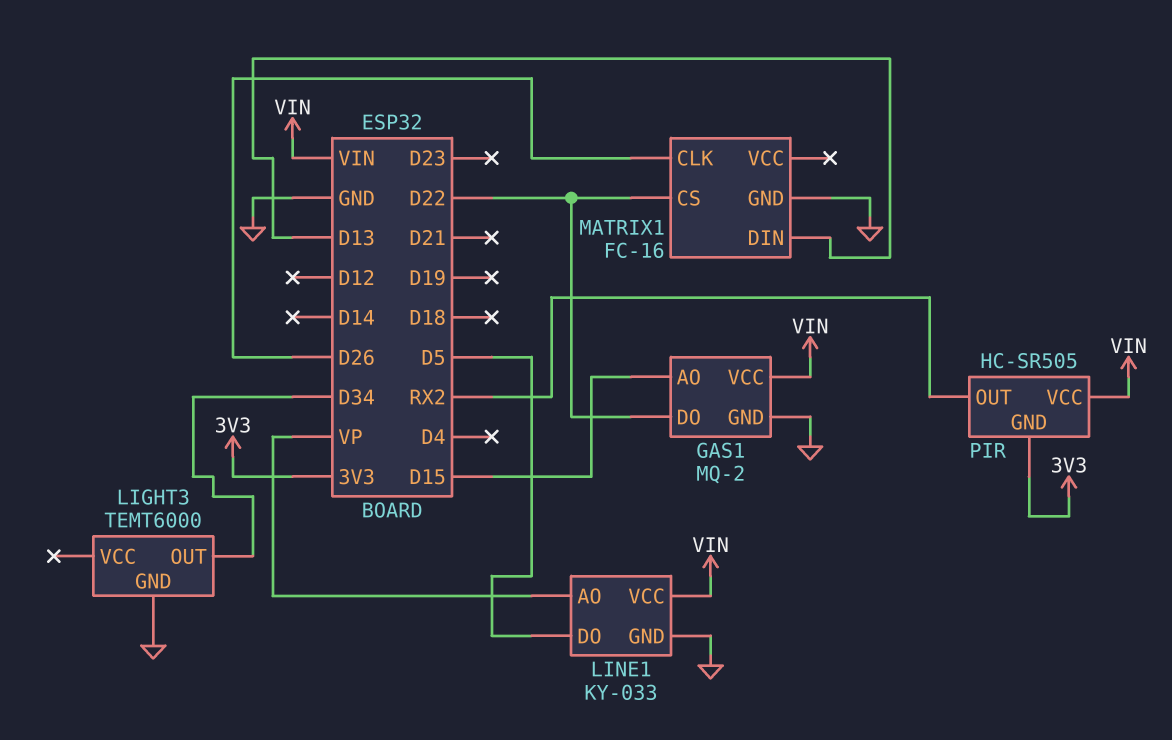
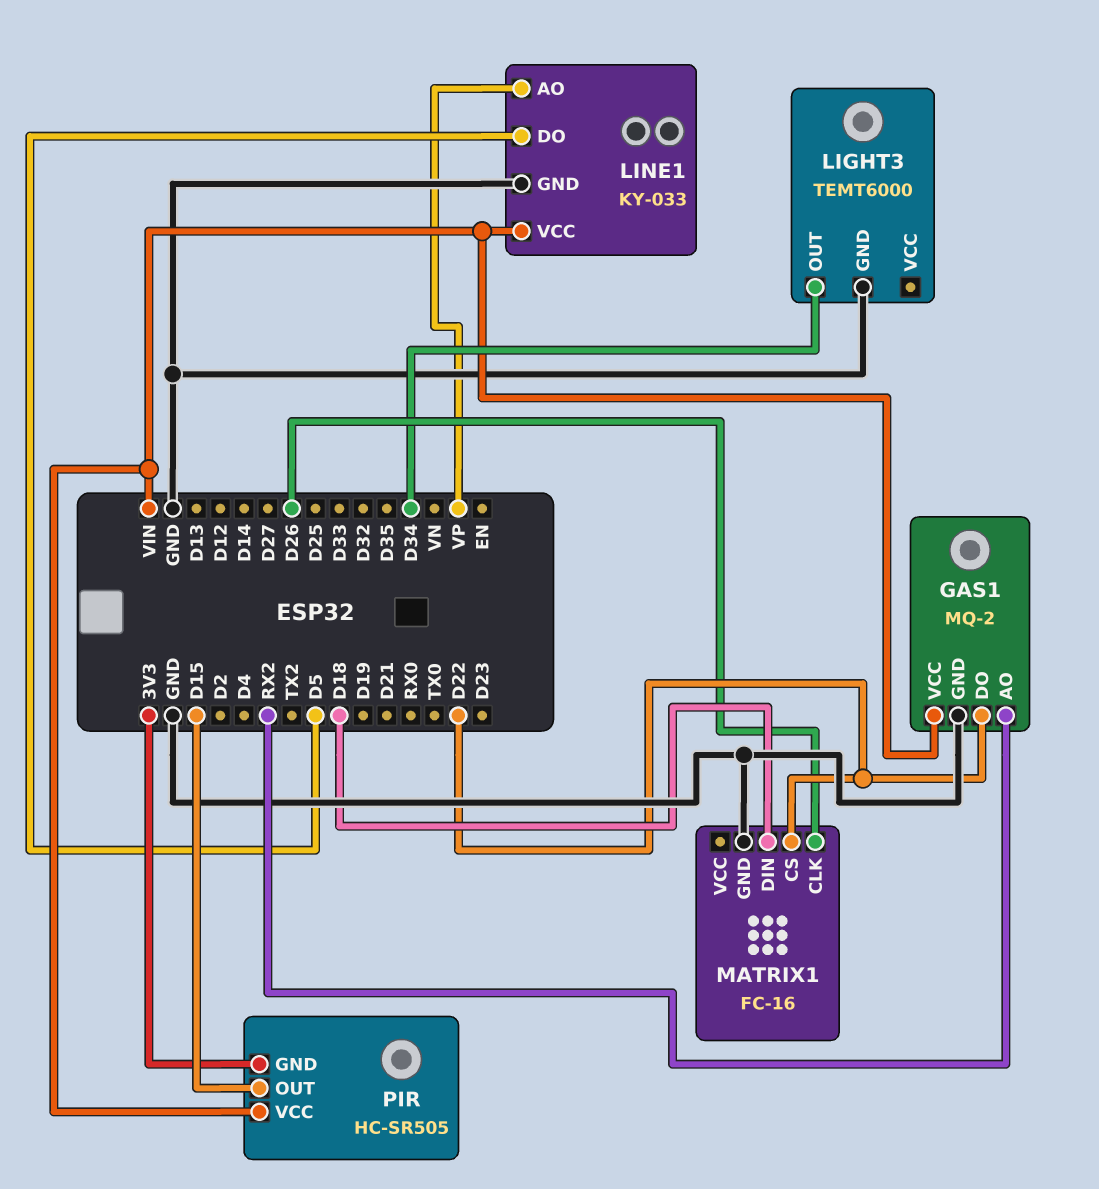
GAS1 pin AO: D15 -> RX2
MATRIX1 pin DIN: D13 -> D18
PIR pin OUT: RX2 -> D15

